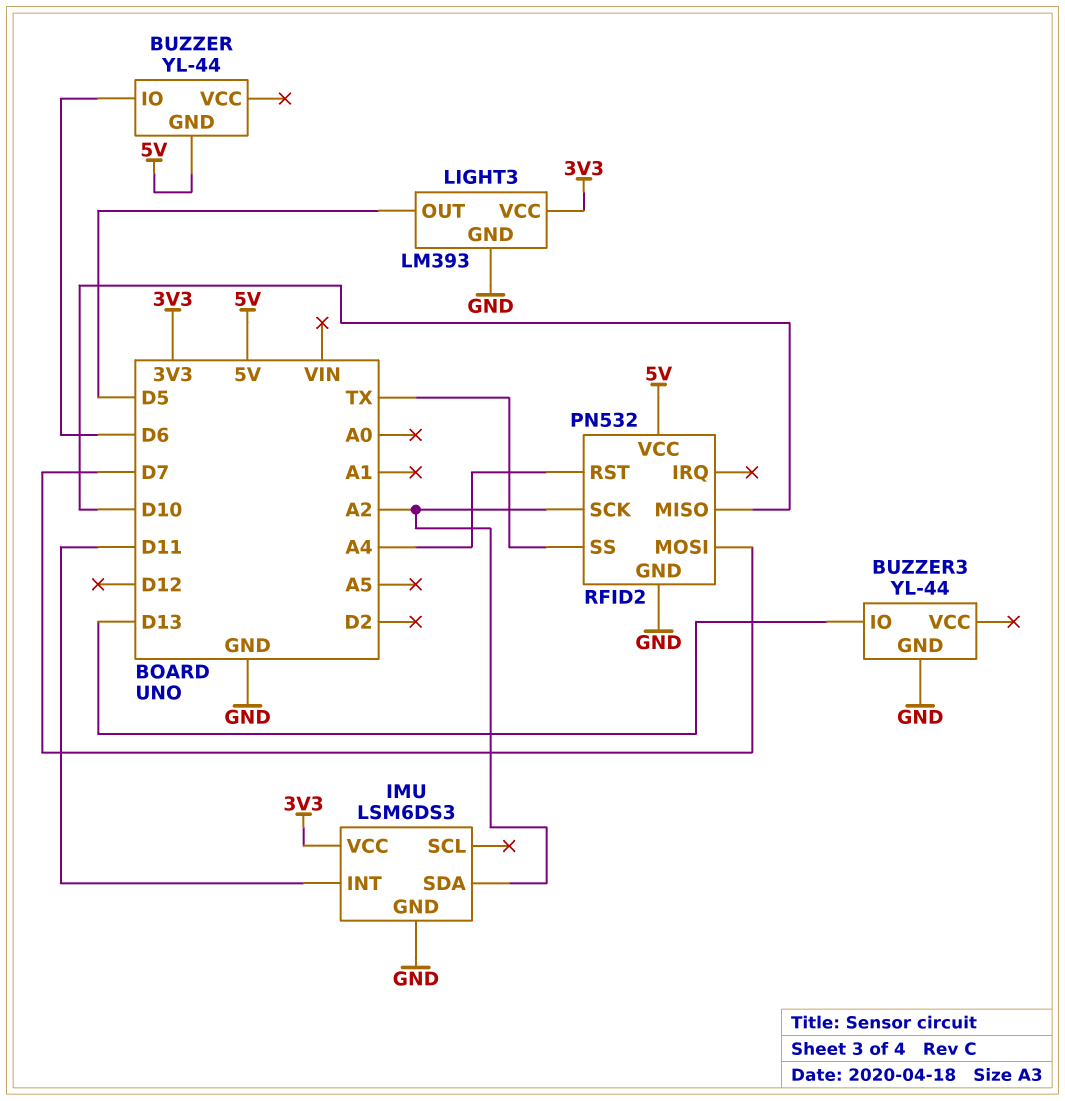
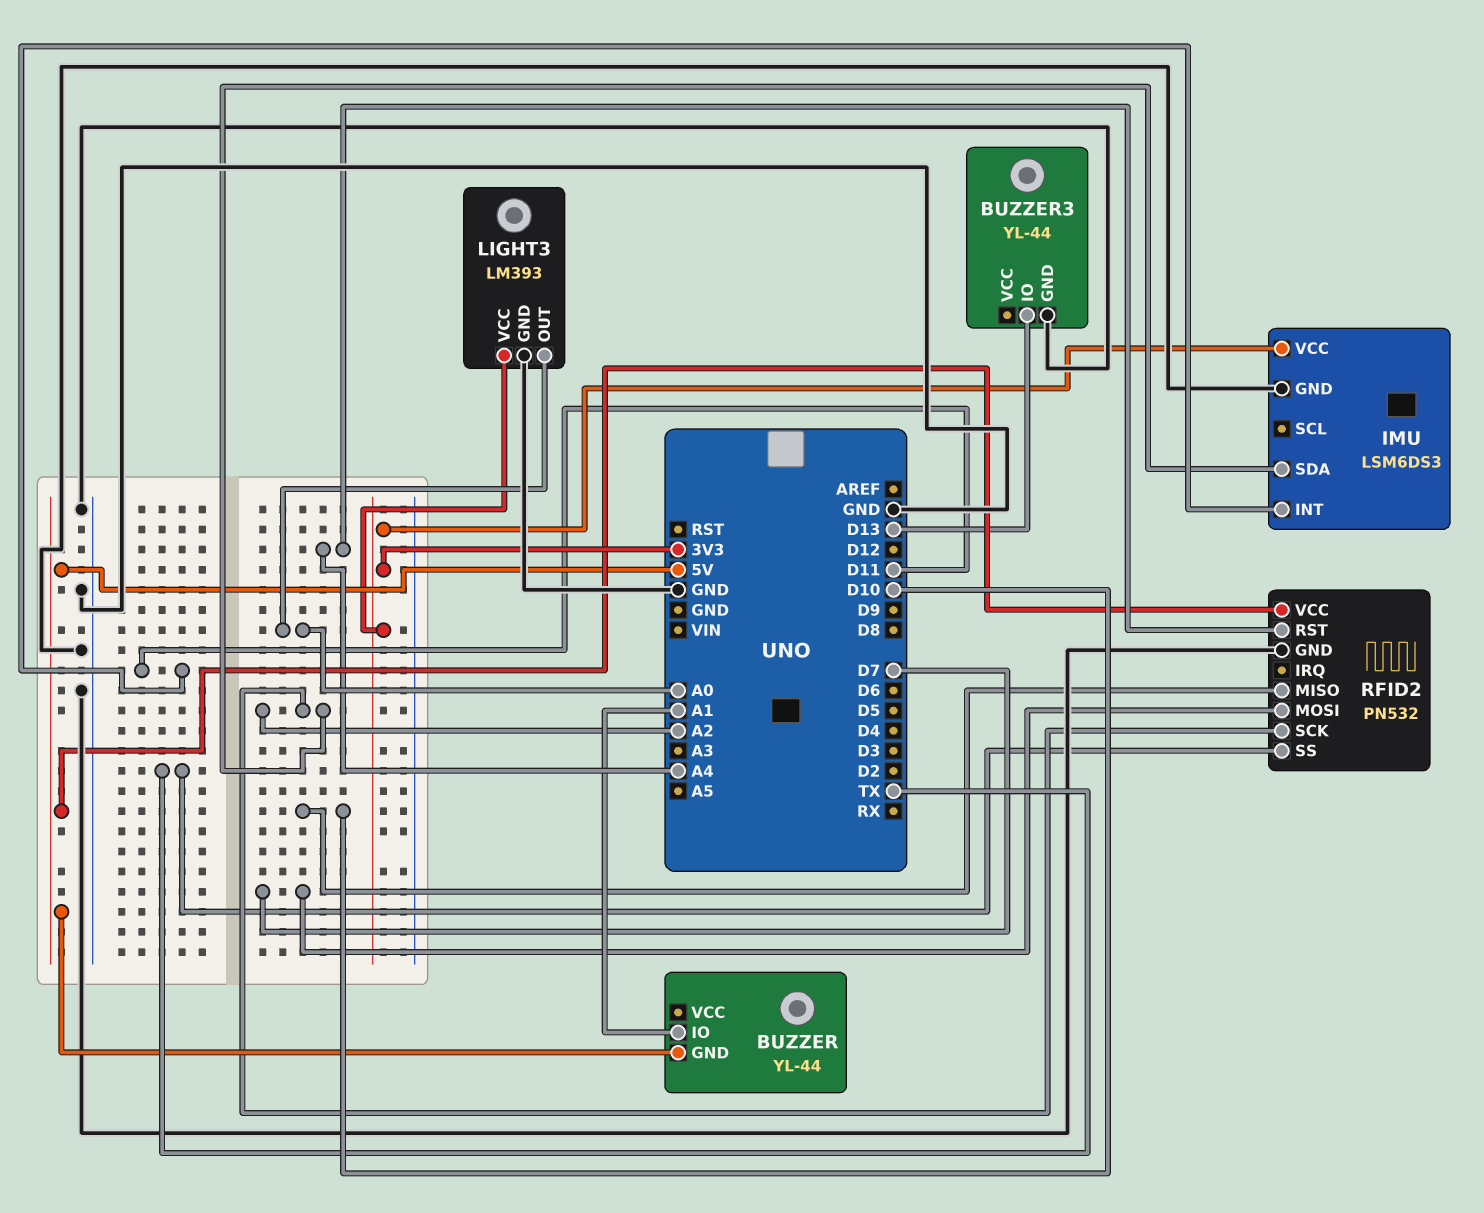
BUZZER pin IO: D6 -> A1
LIGHT3 pin OUT: D5 -> A0

